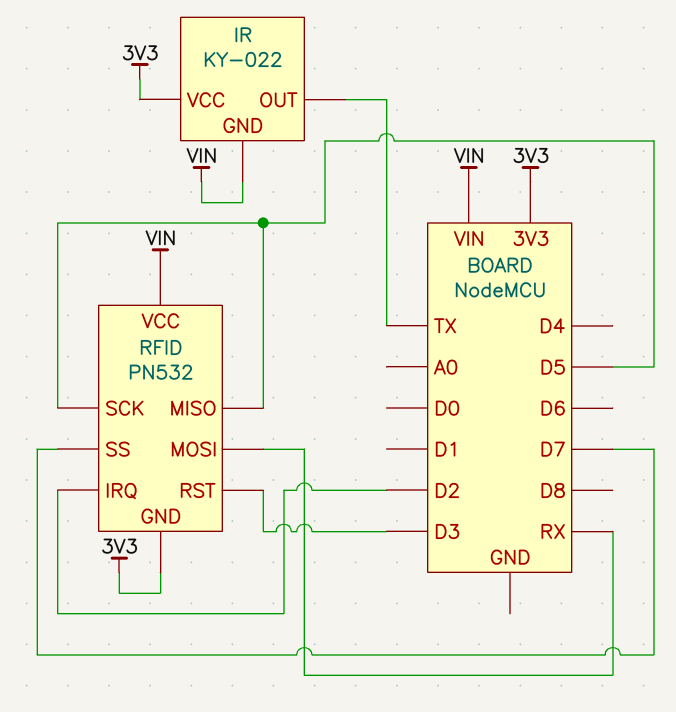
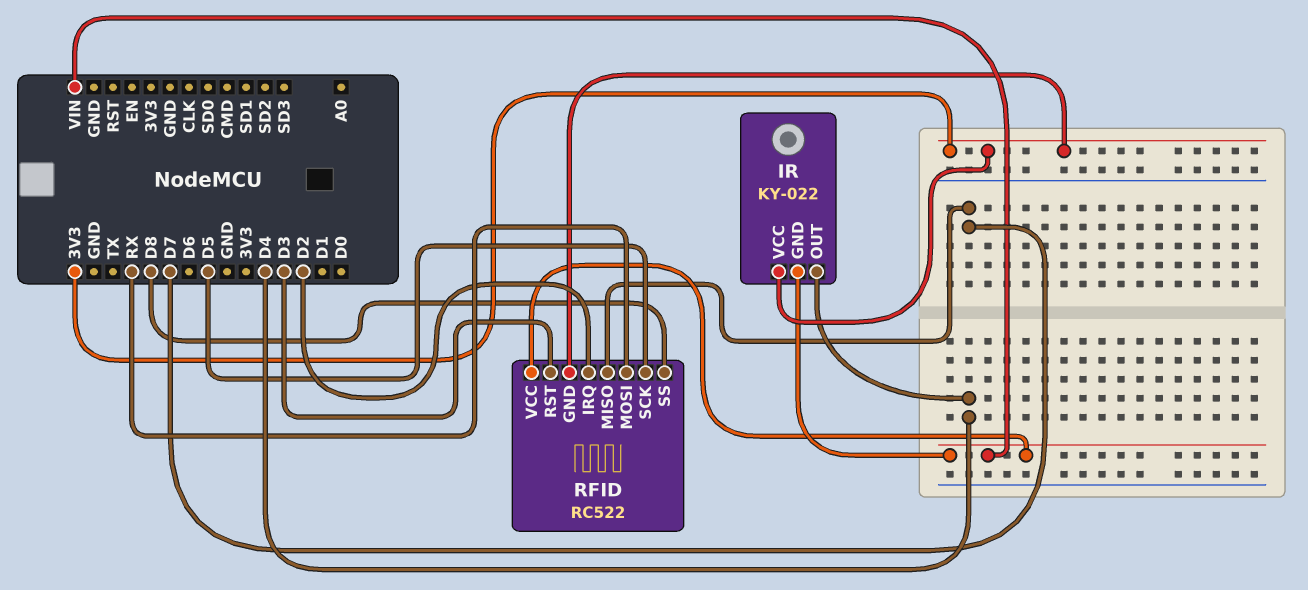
IR pin OUT: TX -> D4
RFID: PN532 -> RC522
RFID pin MISO: D5 -> D7
RFID pin SS: D7 -> D8

